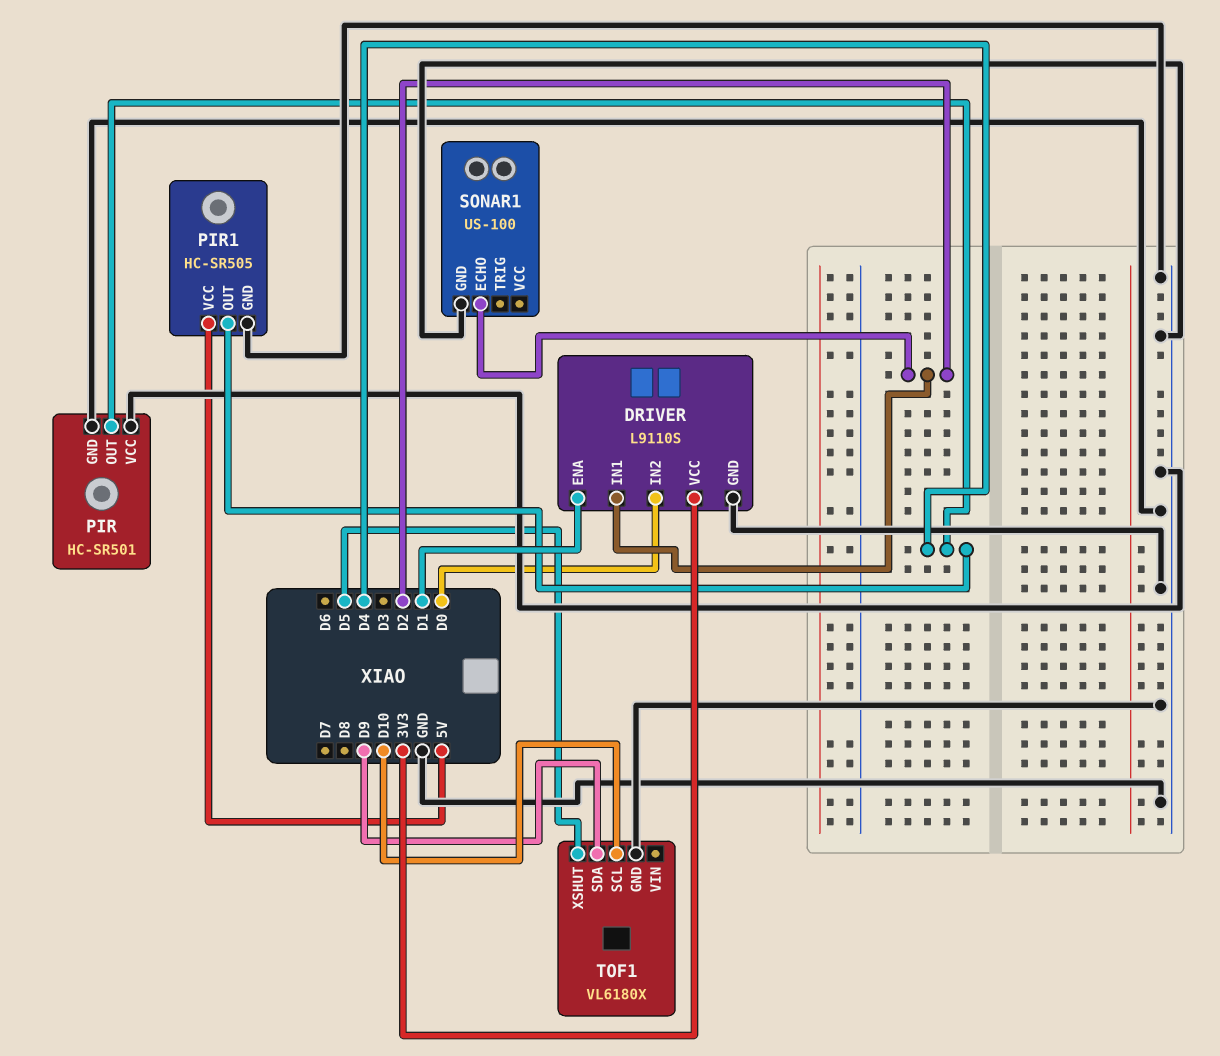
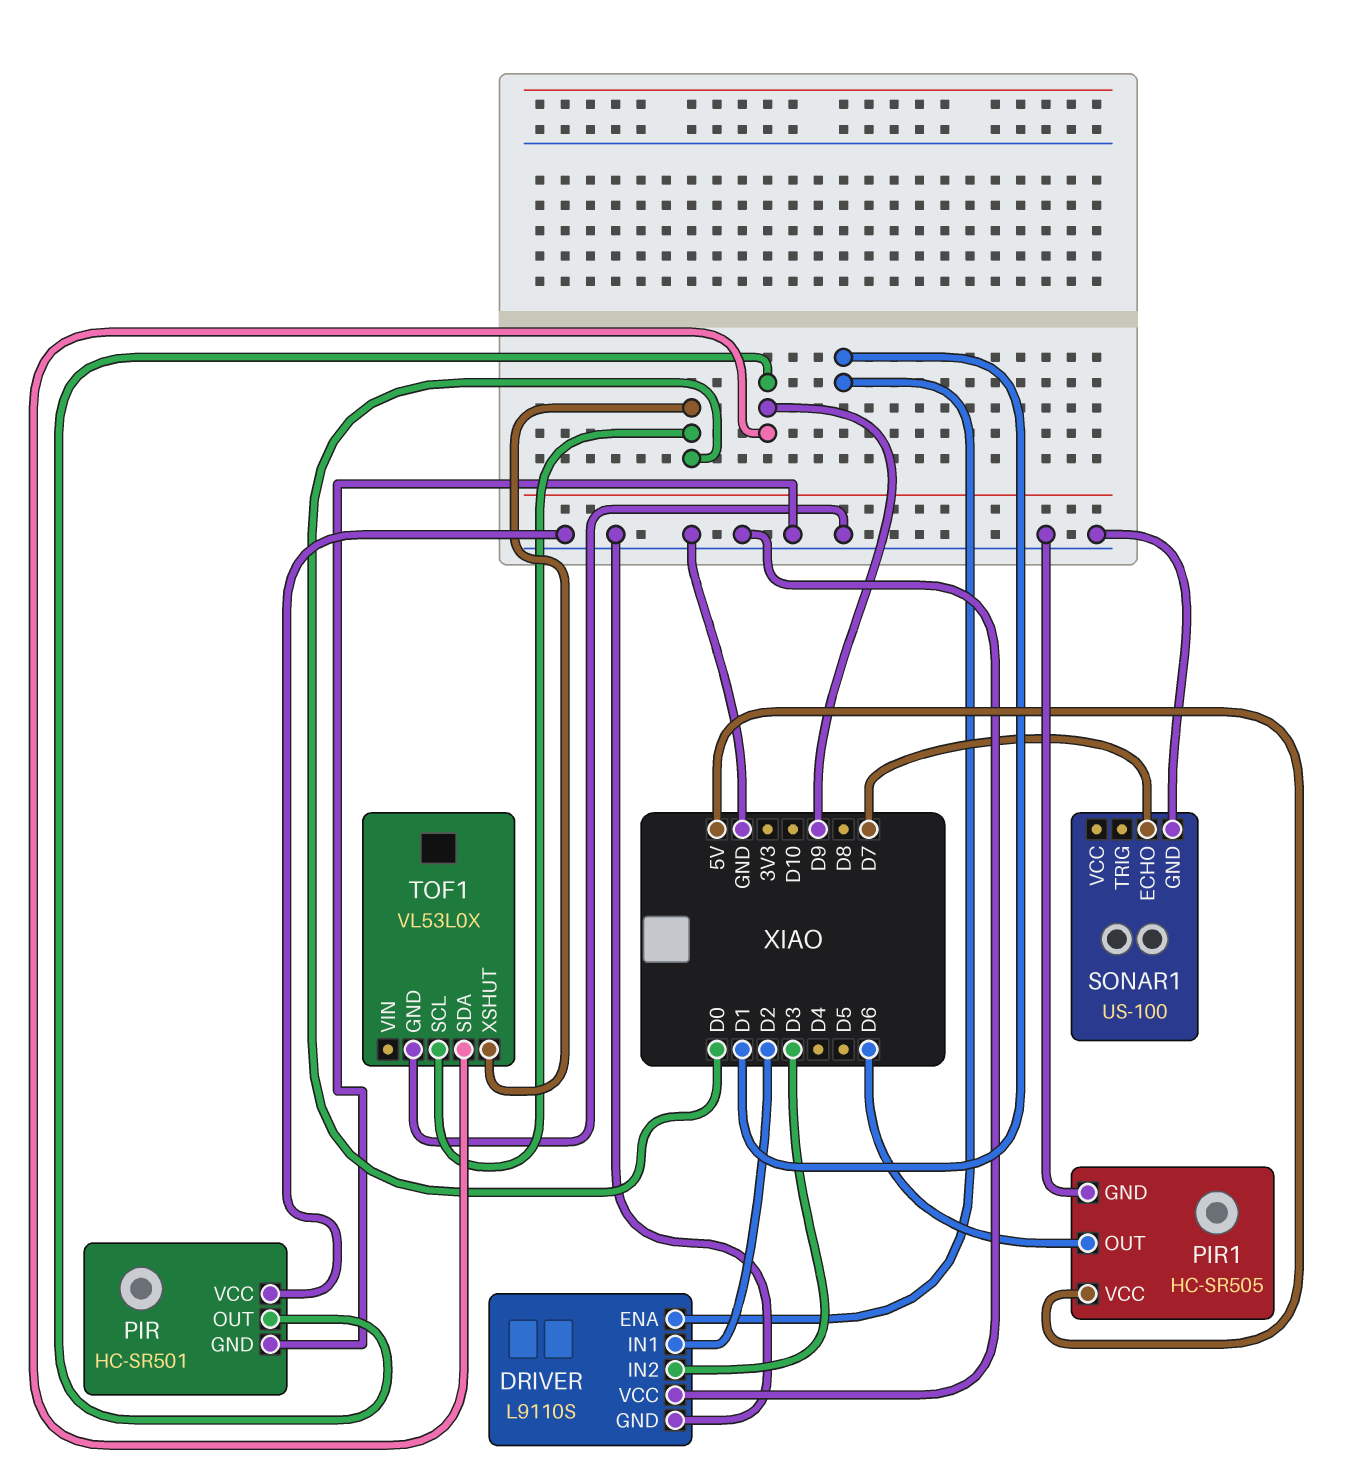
DRIVER pin IN2: D0 -> D3
DRIVER pin VCC: 3V3 -> GND
PIR pin OUT: D4 -> D9
PIR1 pin OUT: D4 -> D6
SONAR1 pin ECHO: D2 -> D7
TOF1: VL6180X -> VL53L0X
TOF1 pin SCL: D10 -> D0
TOF1 pin XSHUT: D5 -> D0

